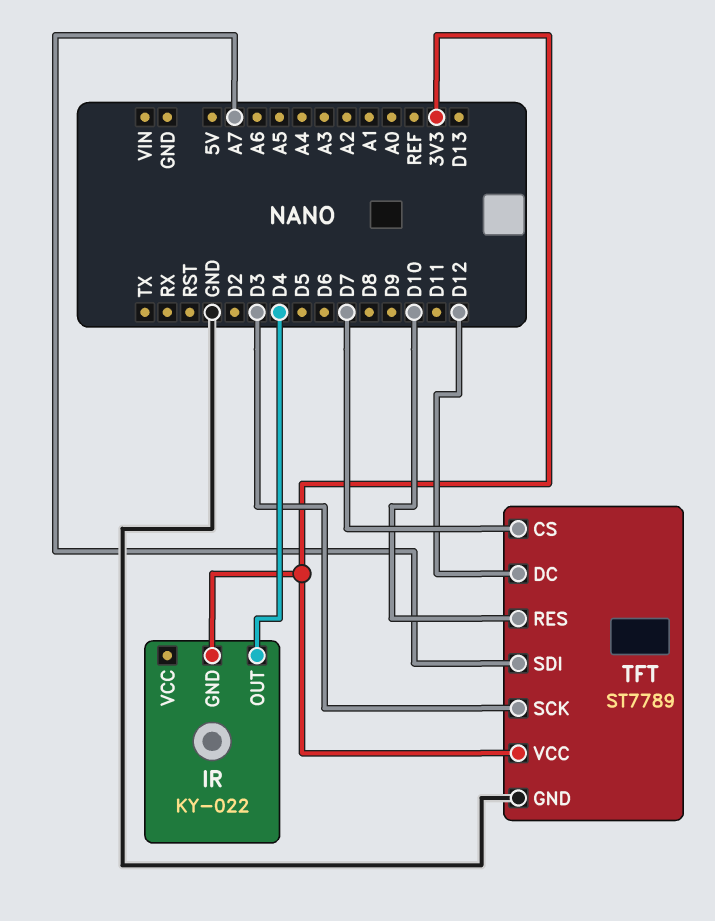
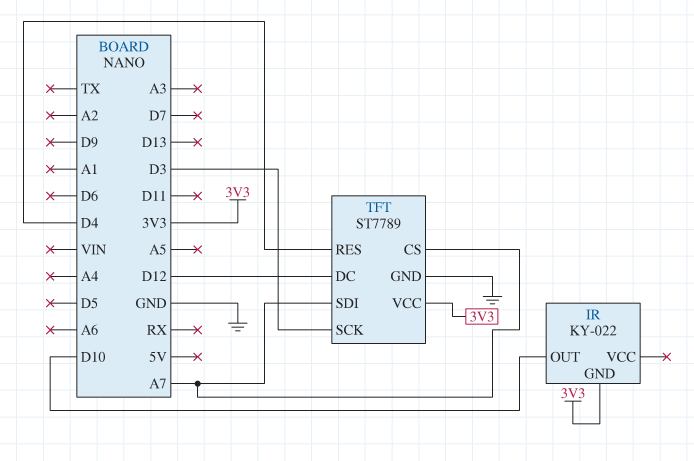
IR pin OUT: D4 -> D10
TFT pin CS: D7 -> A7
TFT pin RES: D10 -> D4

